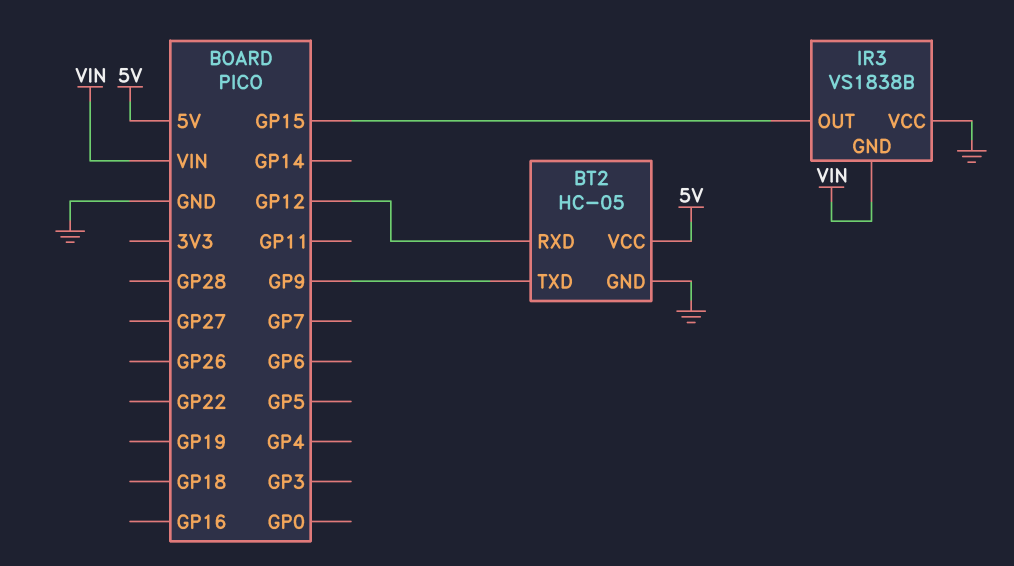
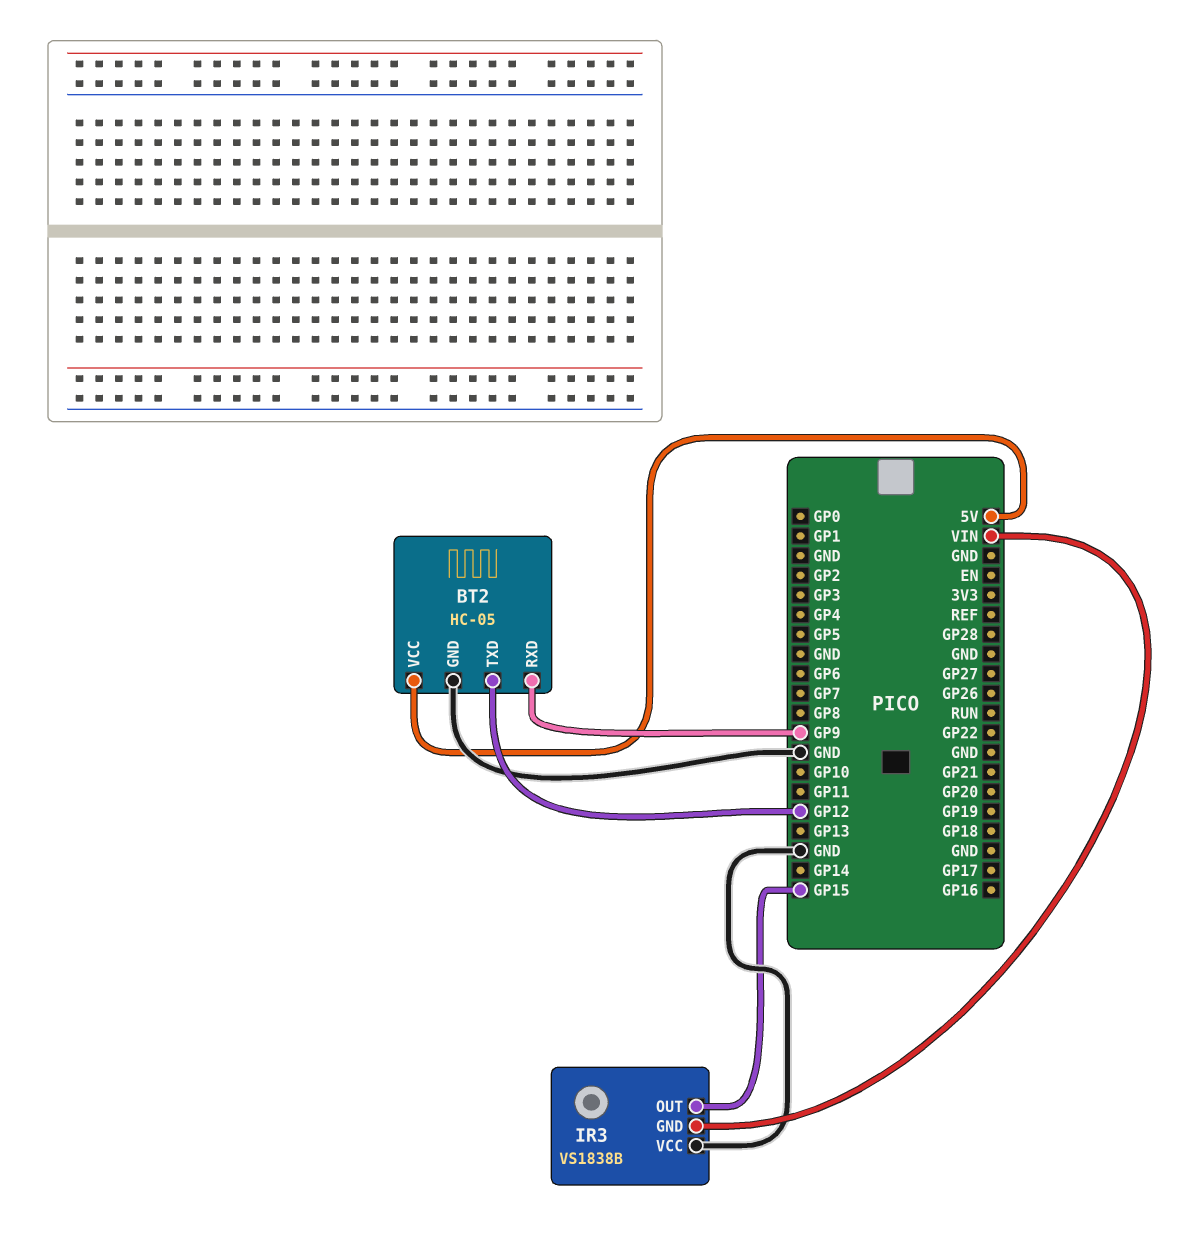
BT2 pin RXD: GP12 -> GP9
BT2 pin TXD: GP9 -> GP12

